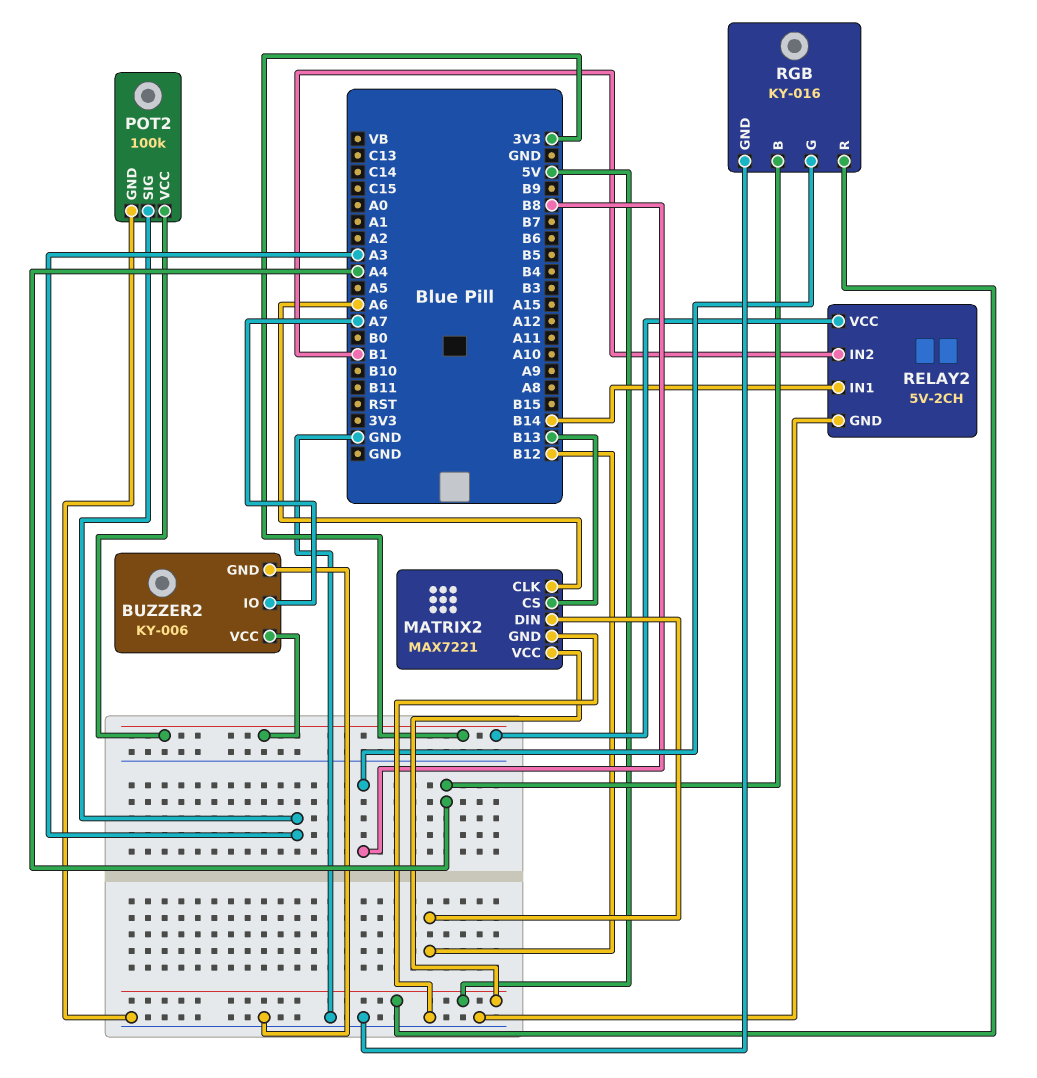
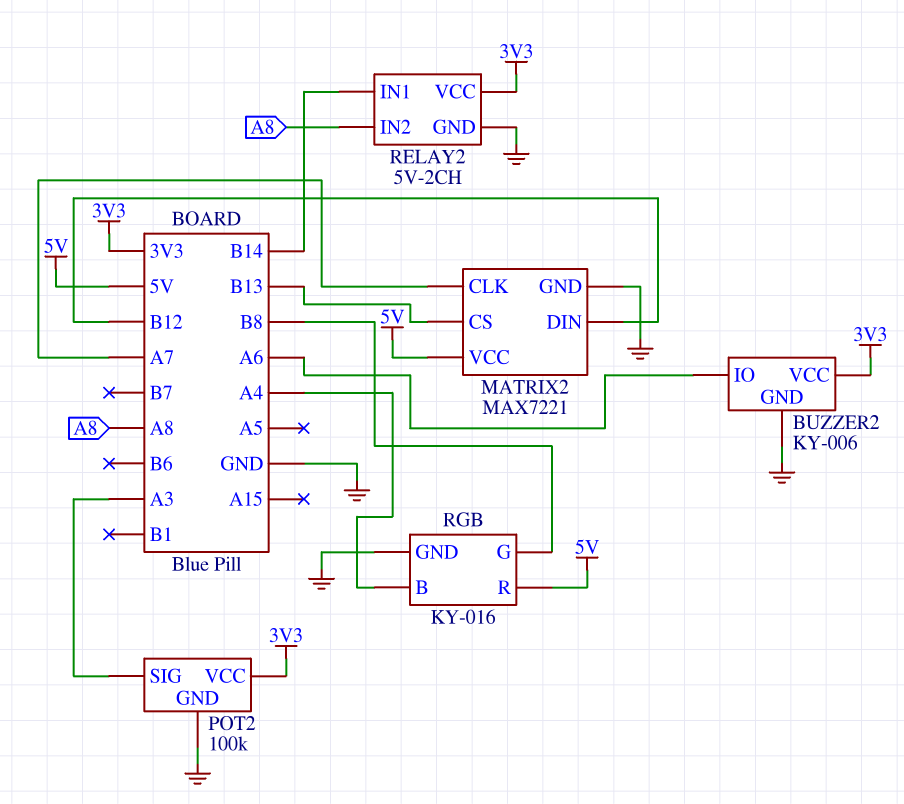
BUZZER2 pin IO: A7 -> A6
MATRIX2 pin CLK: A6 -> A7
RELAY2 pin IN2: B1 -> A8

